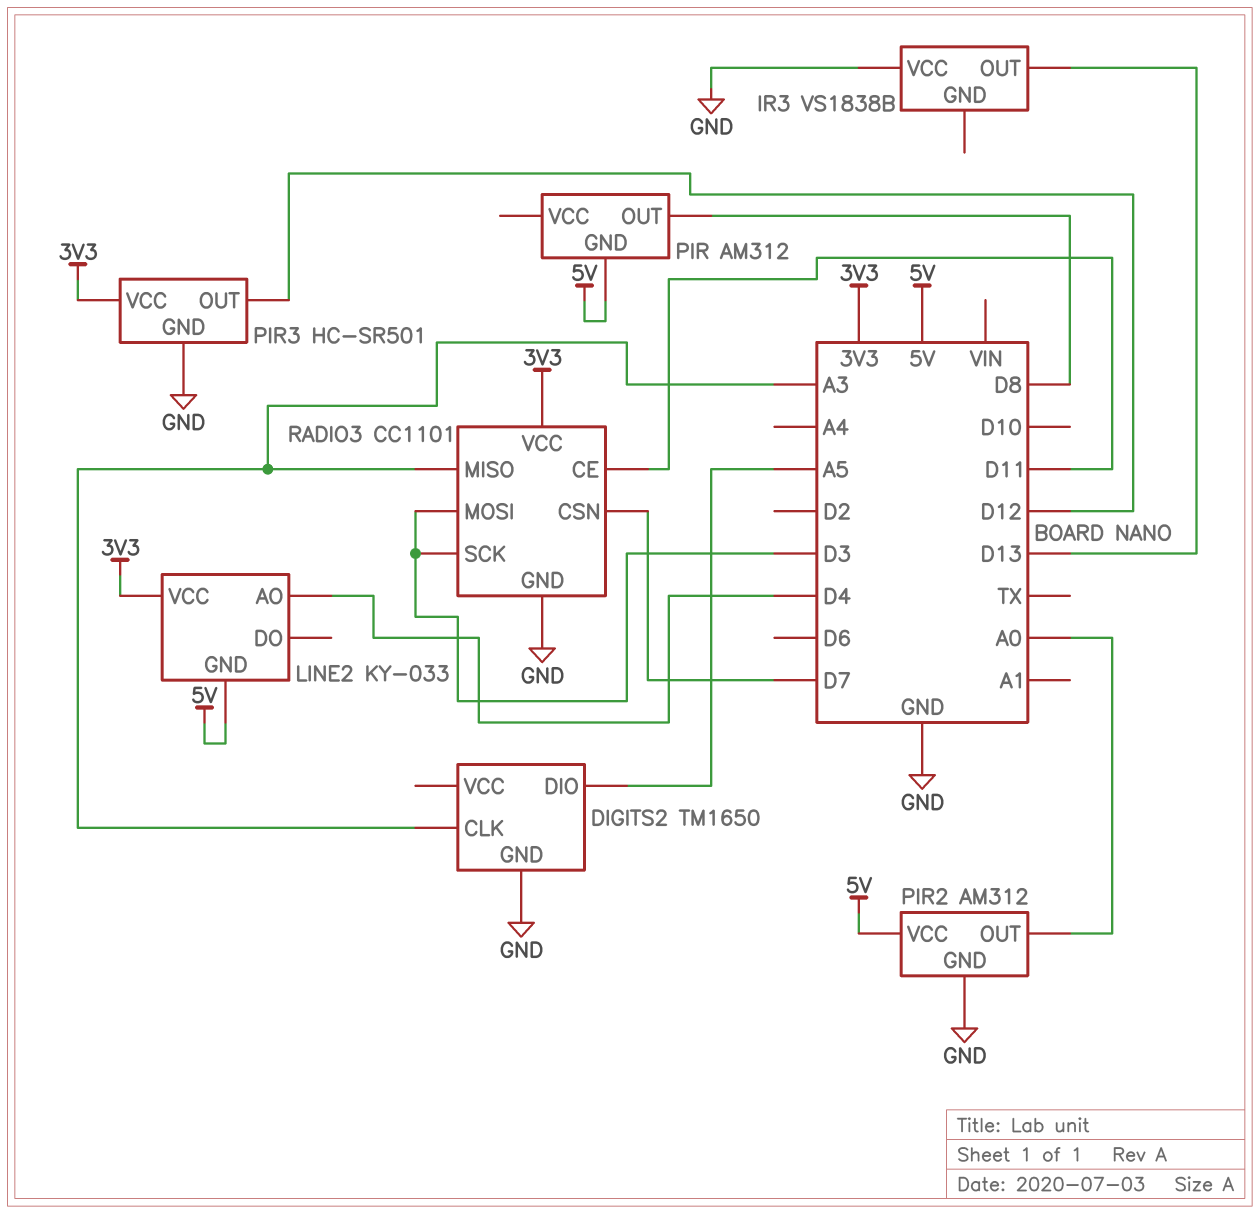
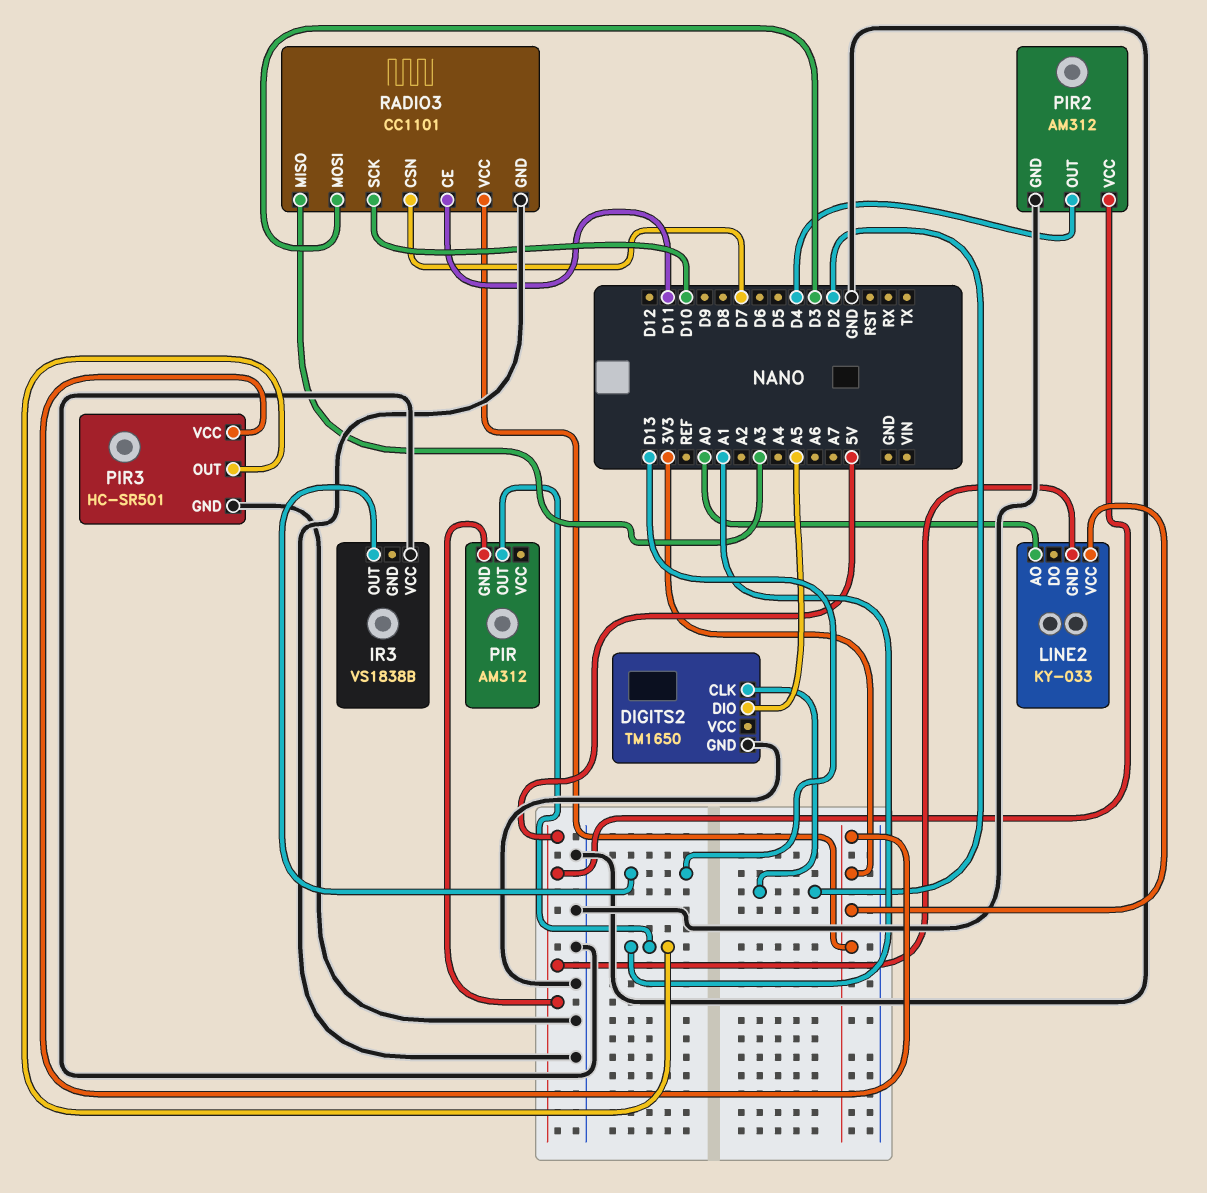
DIGITS2 pin CLK: A3 -> D2
LINE2 pin AO: D4 -> A0
PIR pin OUT: D8 -> A1
PIR2 pin OUT: A0 -> D4
PIR3 pin OUT: D12 -> A1
RADIO3 pin SCK: D3 -> D10

